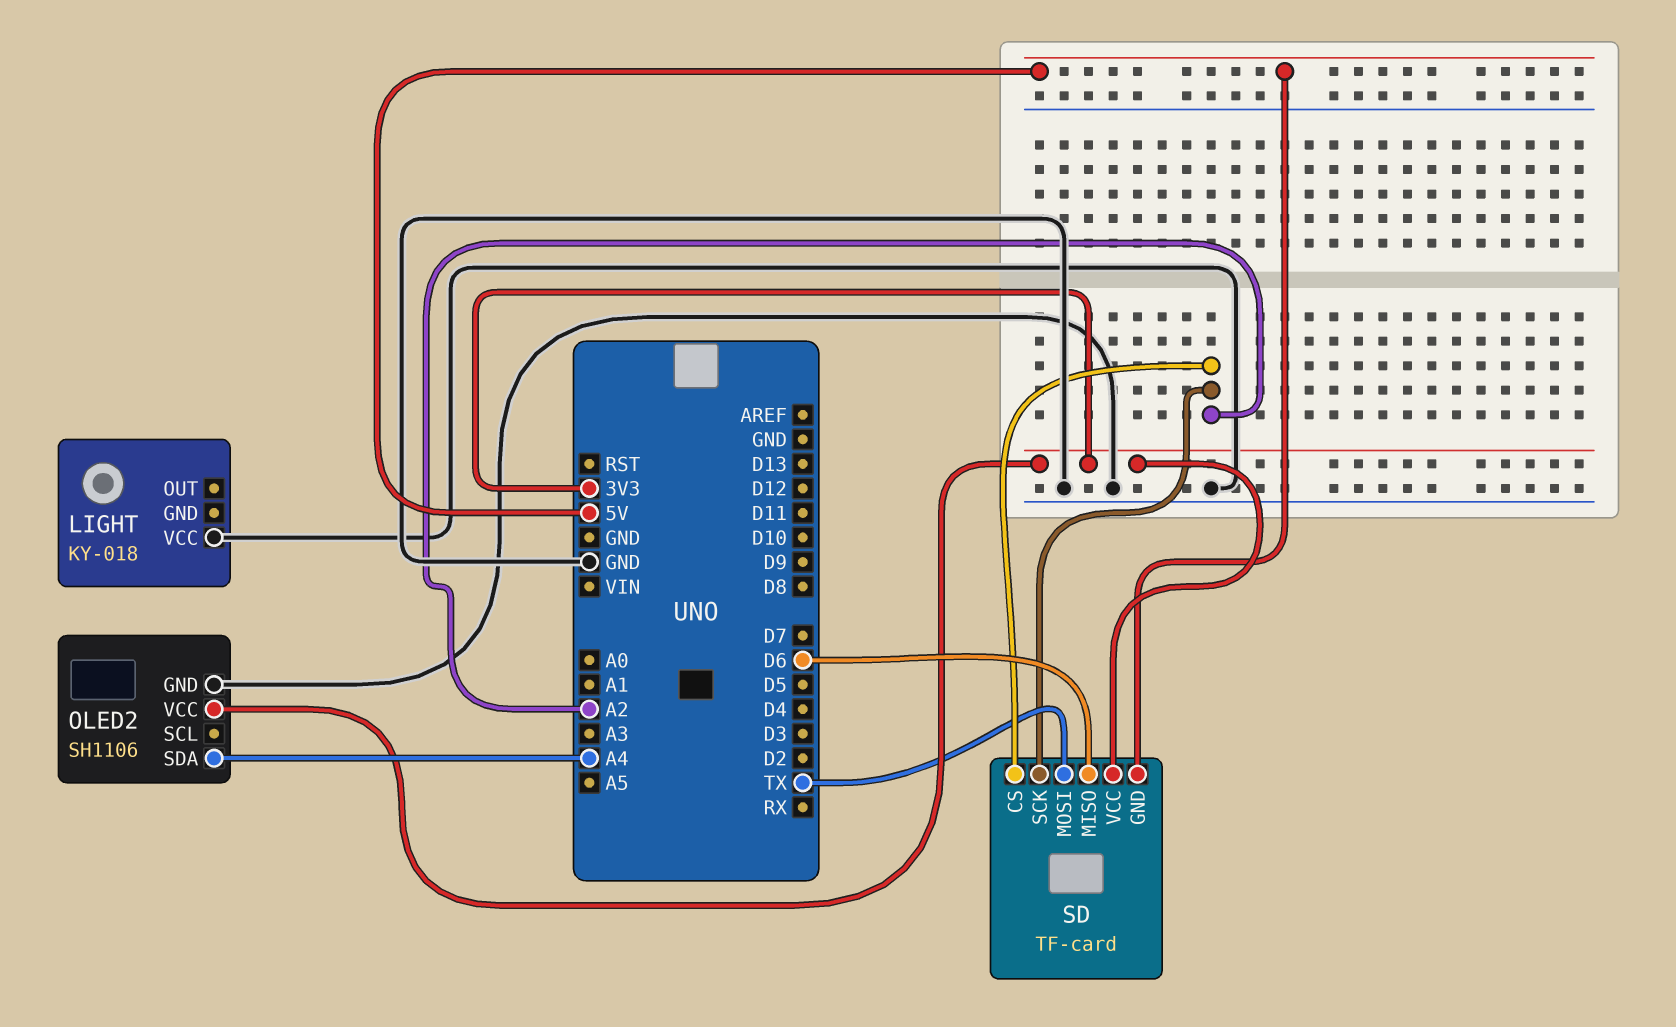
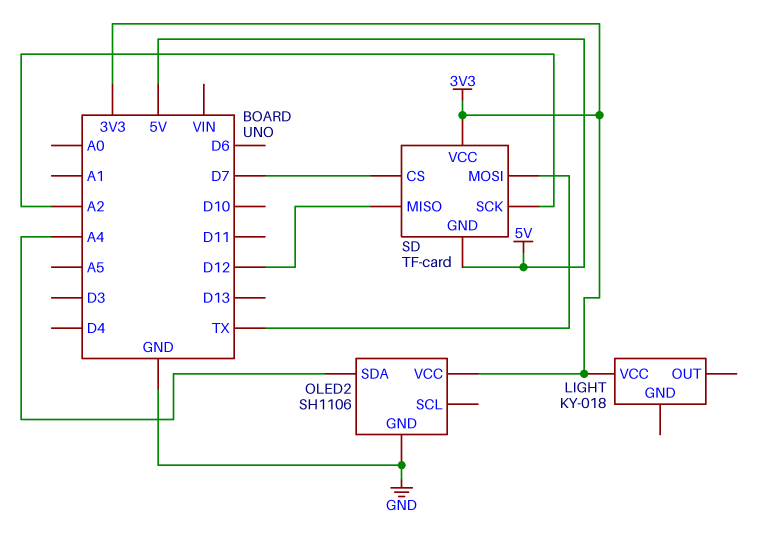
LIGHT pin VCC: GND -> 3V3
SD pin CS: A2 -> D7
SD pin MISO: D6 -> D12

